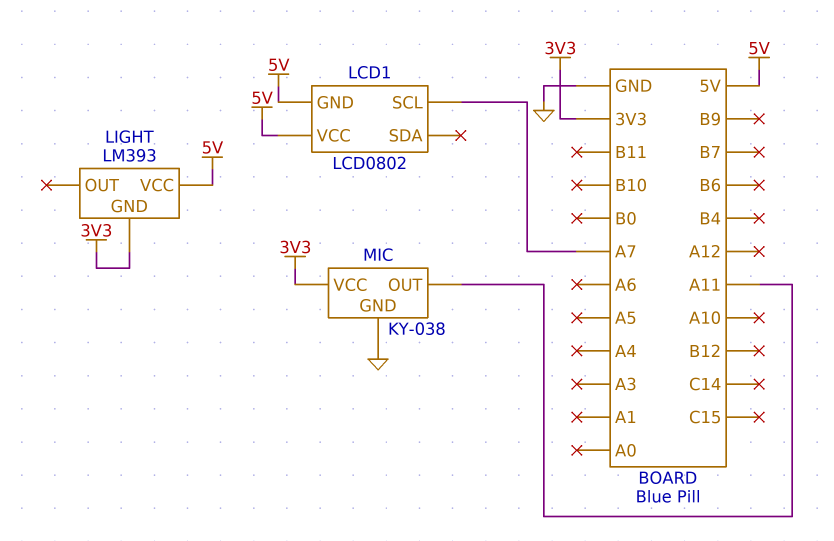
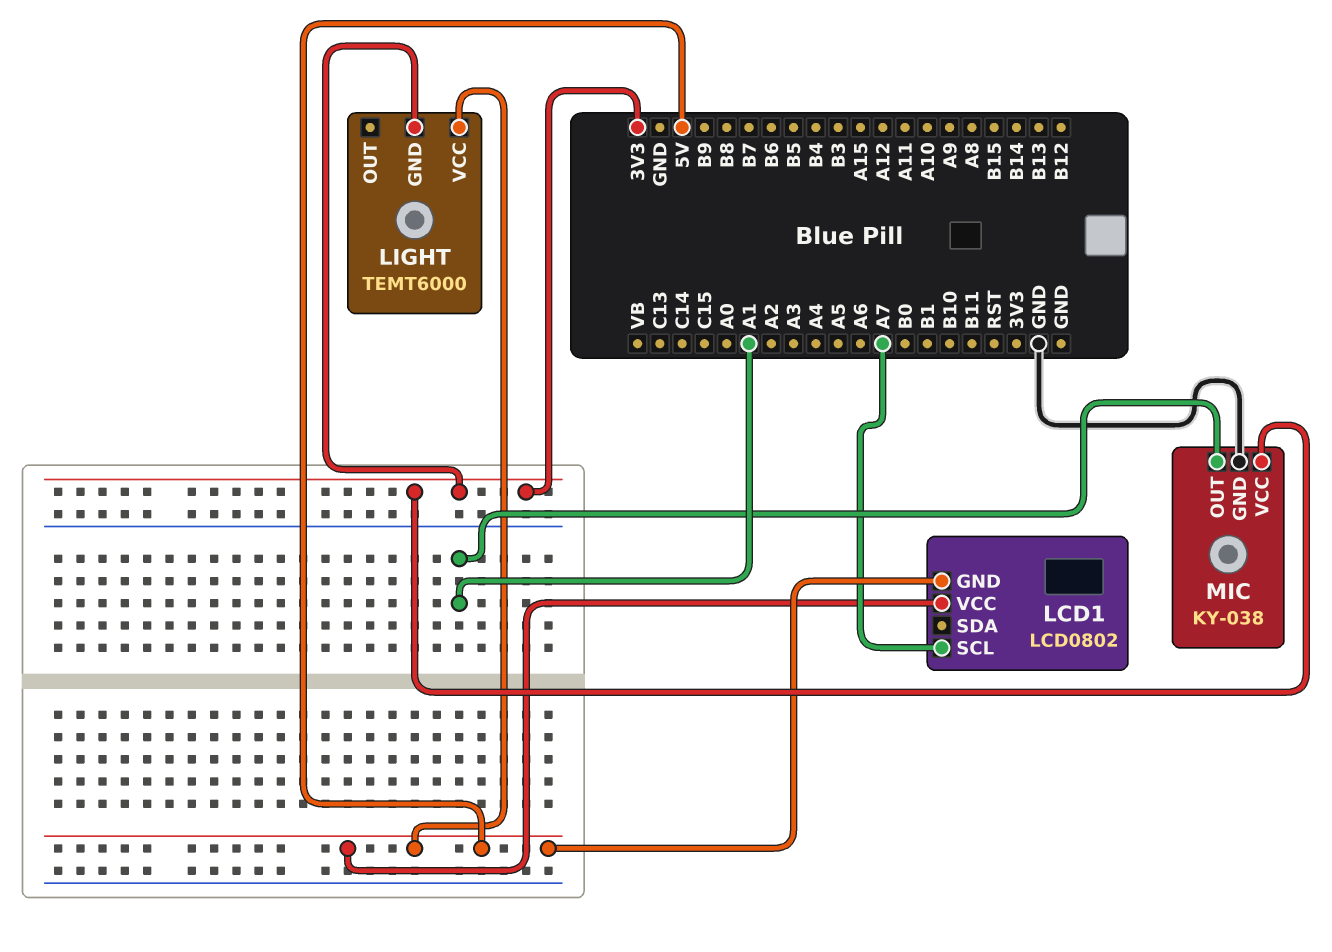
LIGHT: LM393 -> TEMT6000
MIC pin OUT: A11 -> A1

